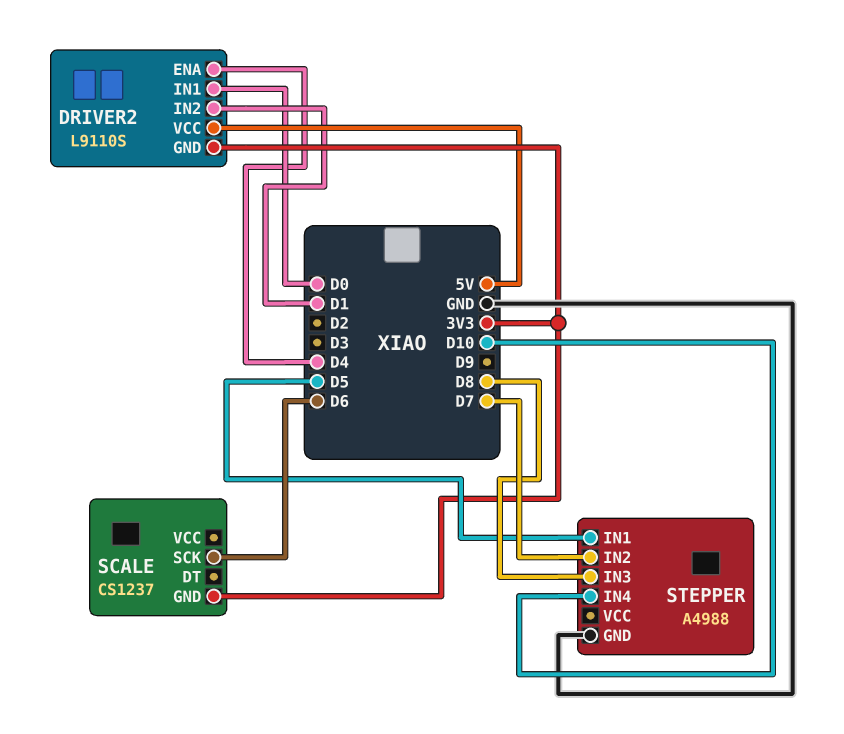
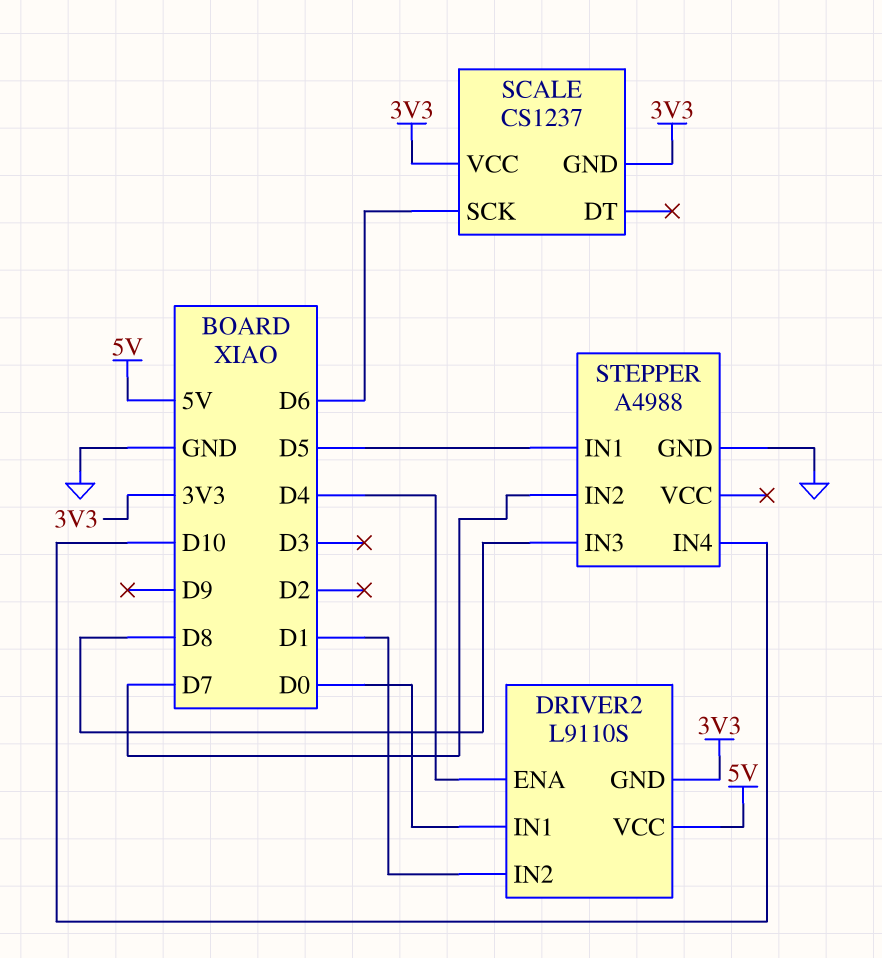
SCALE pin VCC: none -> 3V3

